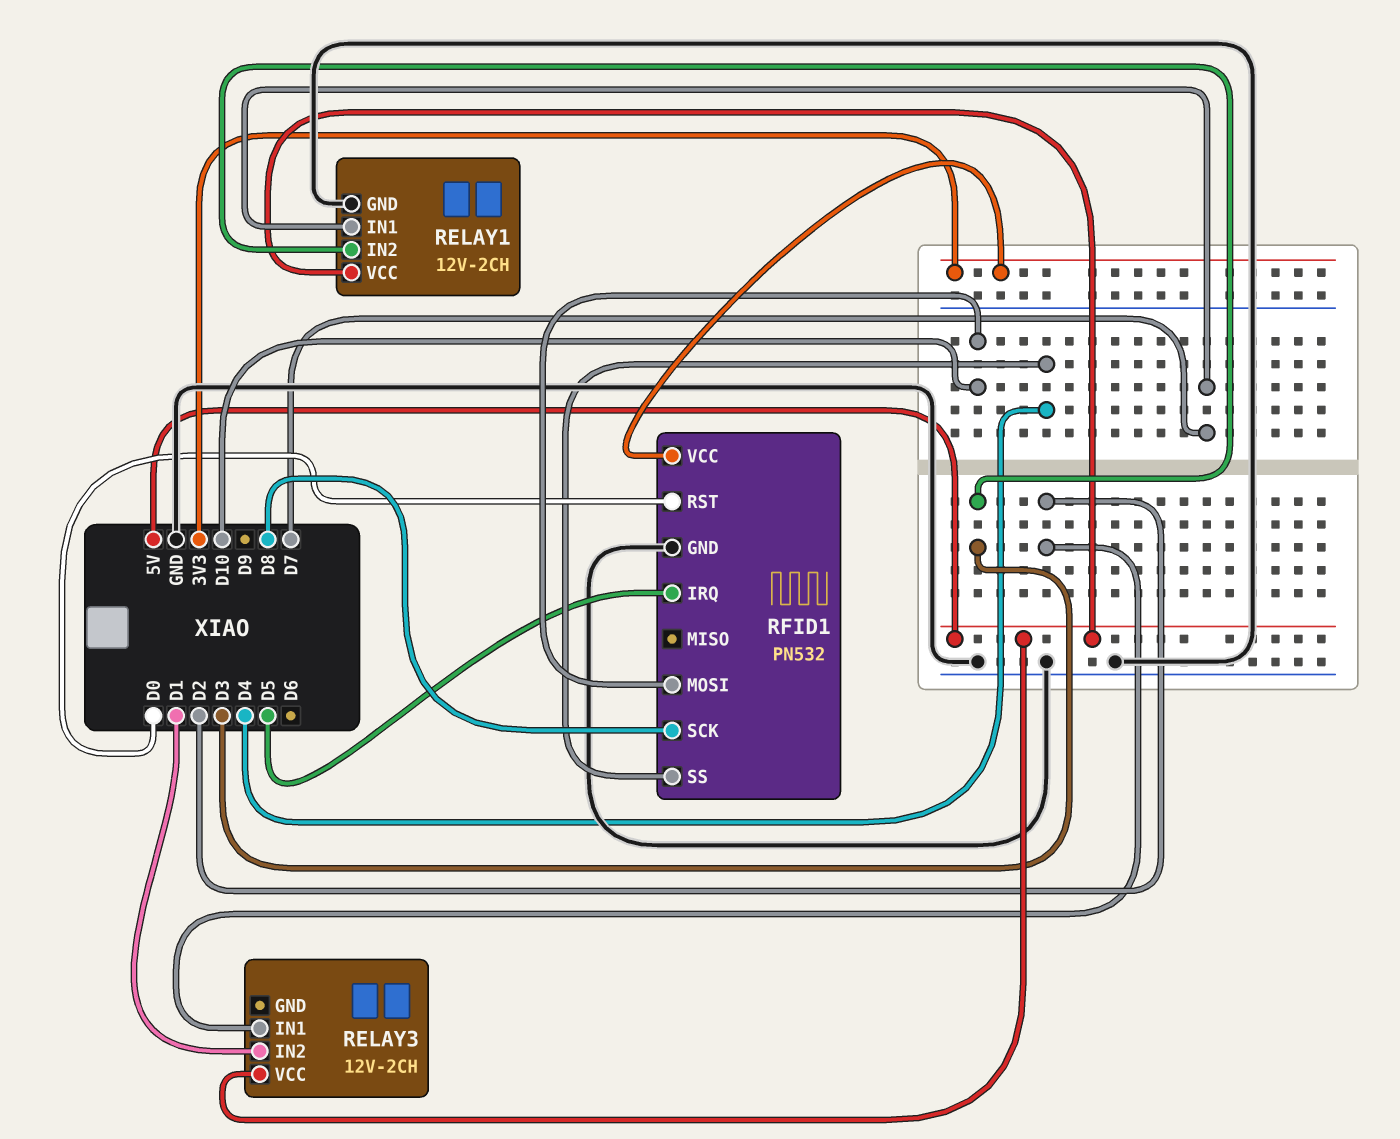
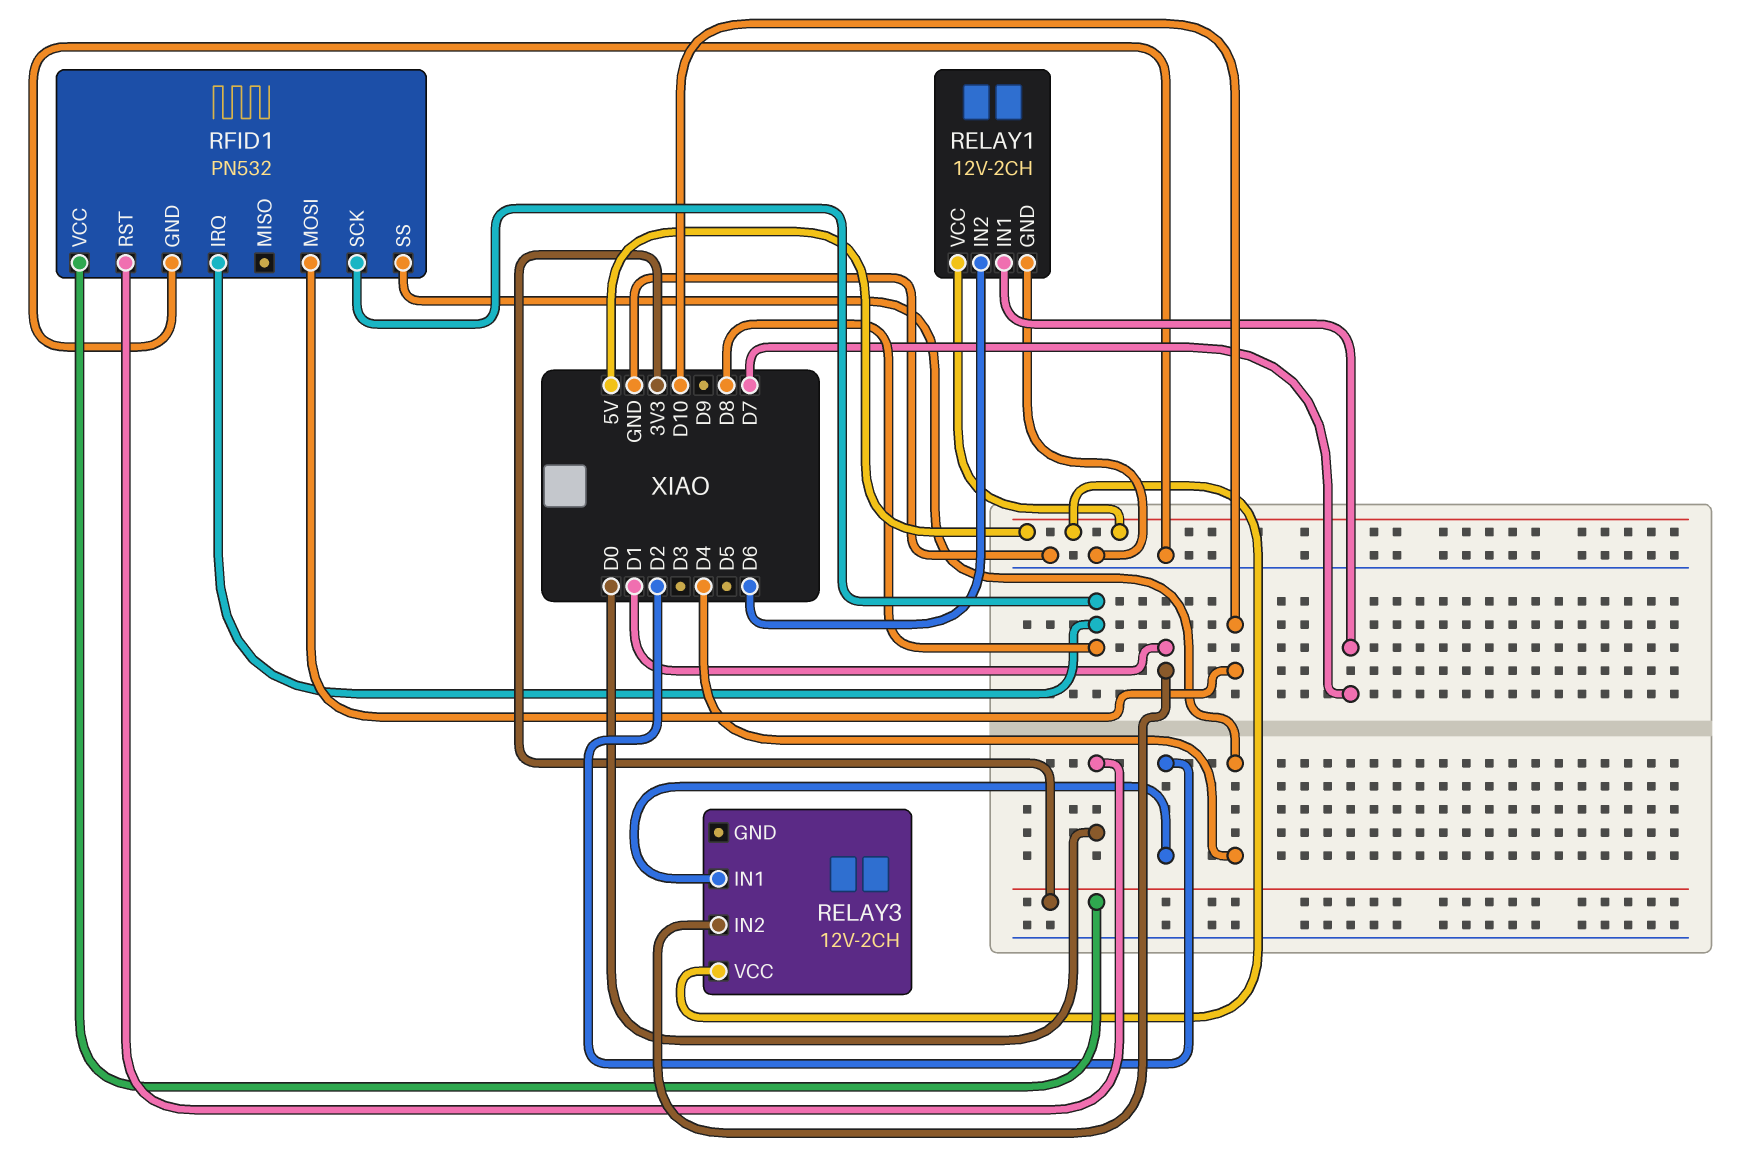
RELAY1 pin IN2: D3 -> D6
RFID1 pin IRQ: D5 -> D8

